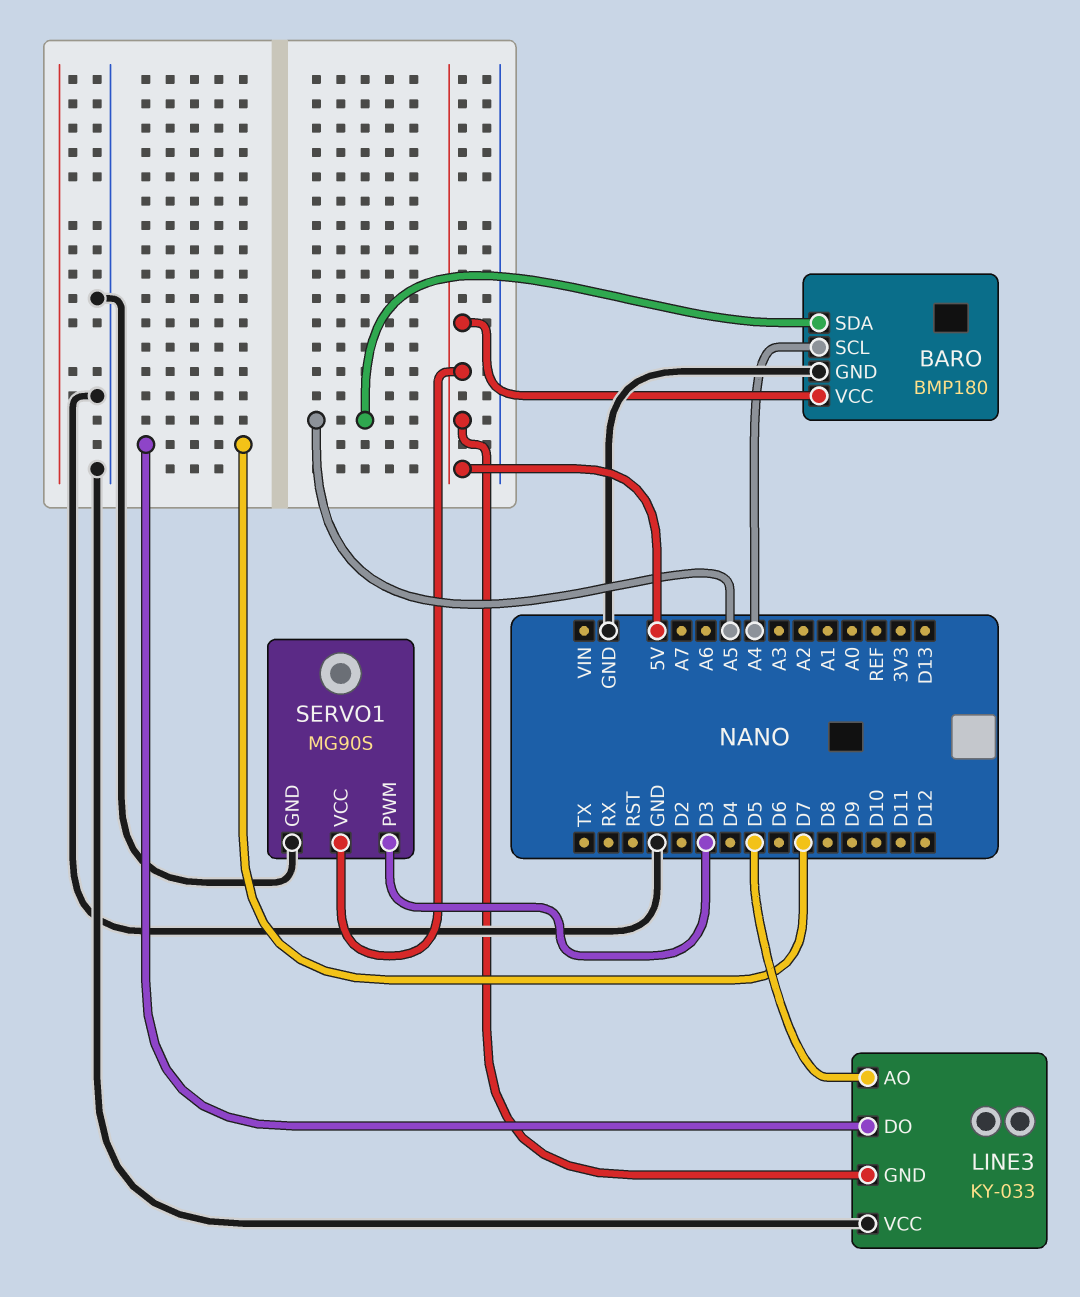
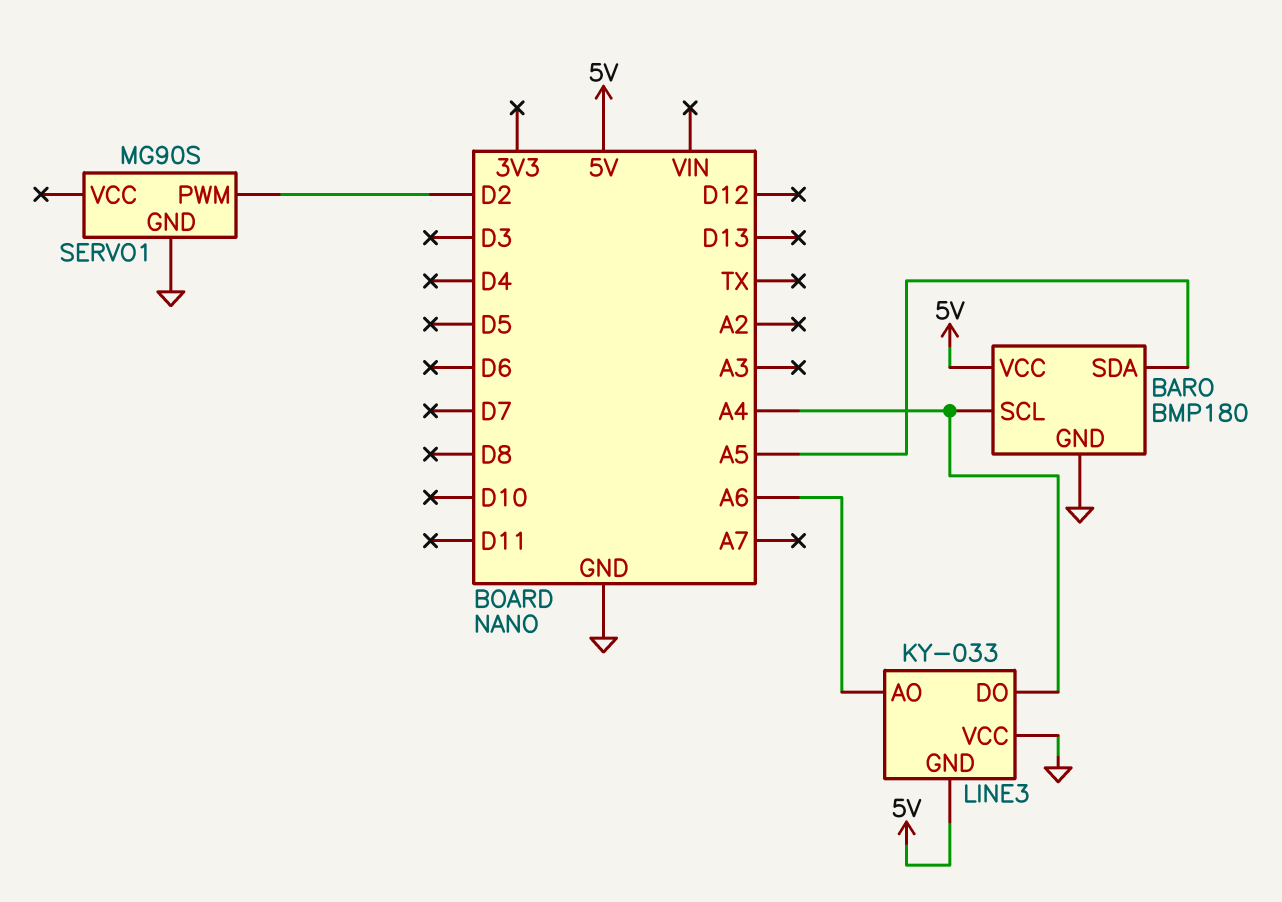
LINE3 pin AO: D5 -> A6
LINE3 pin DO: D7 -> A4
SERVO1 pin PWM: D3 -> D2
SERVO1 pin VCC: 5V -> none

